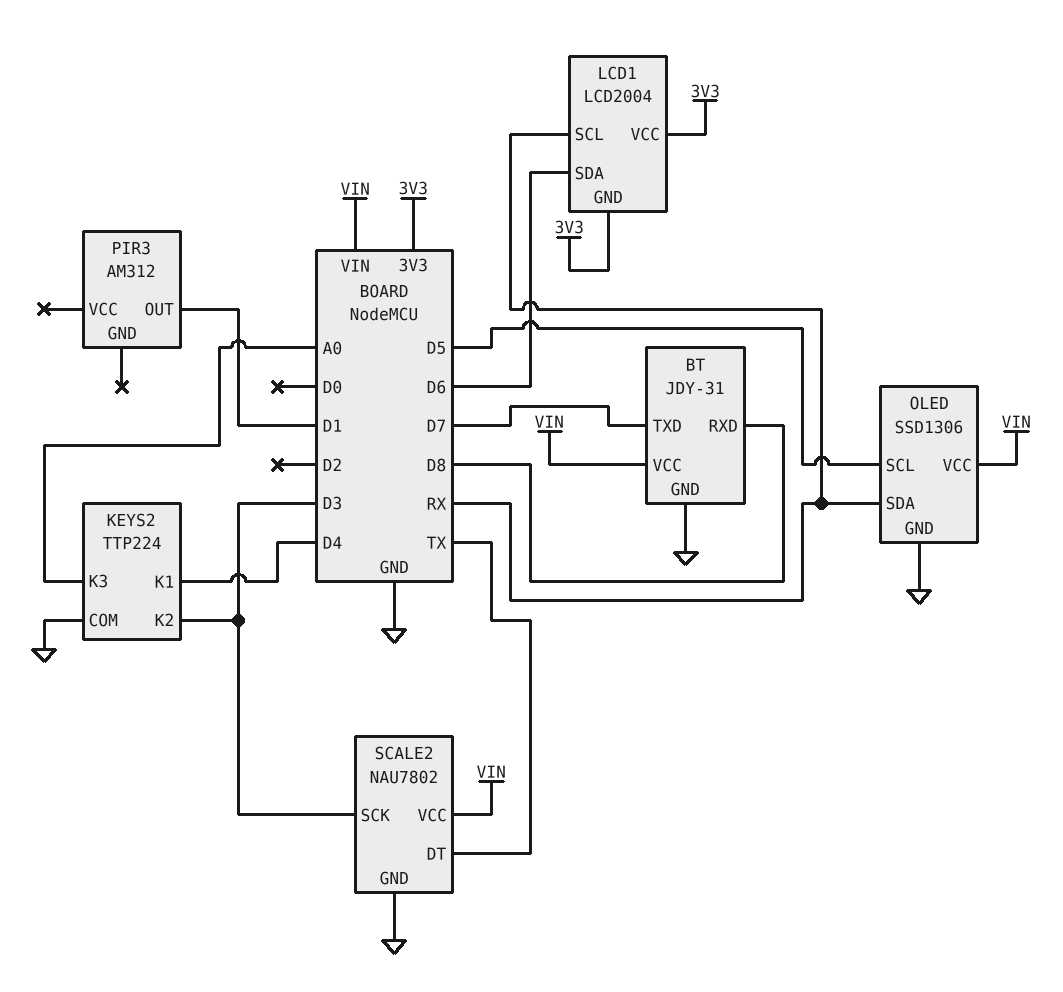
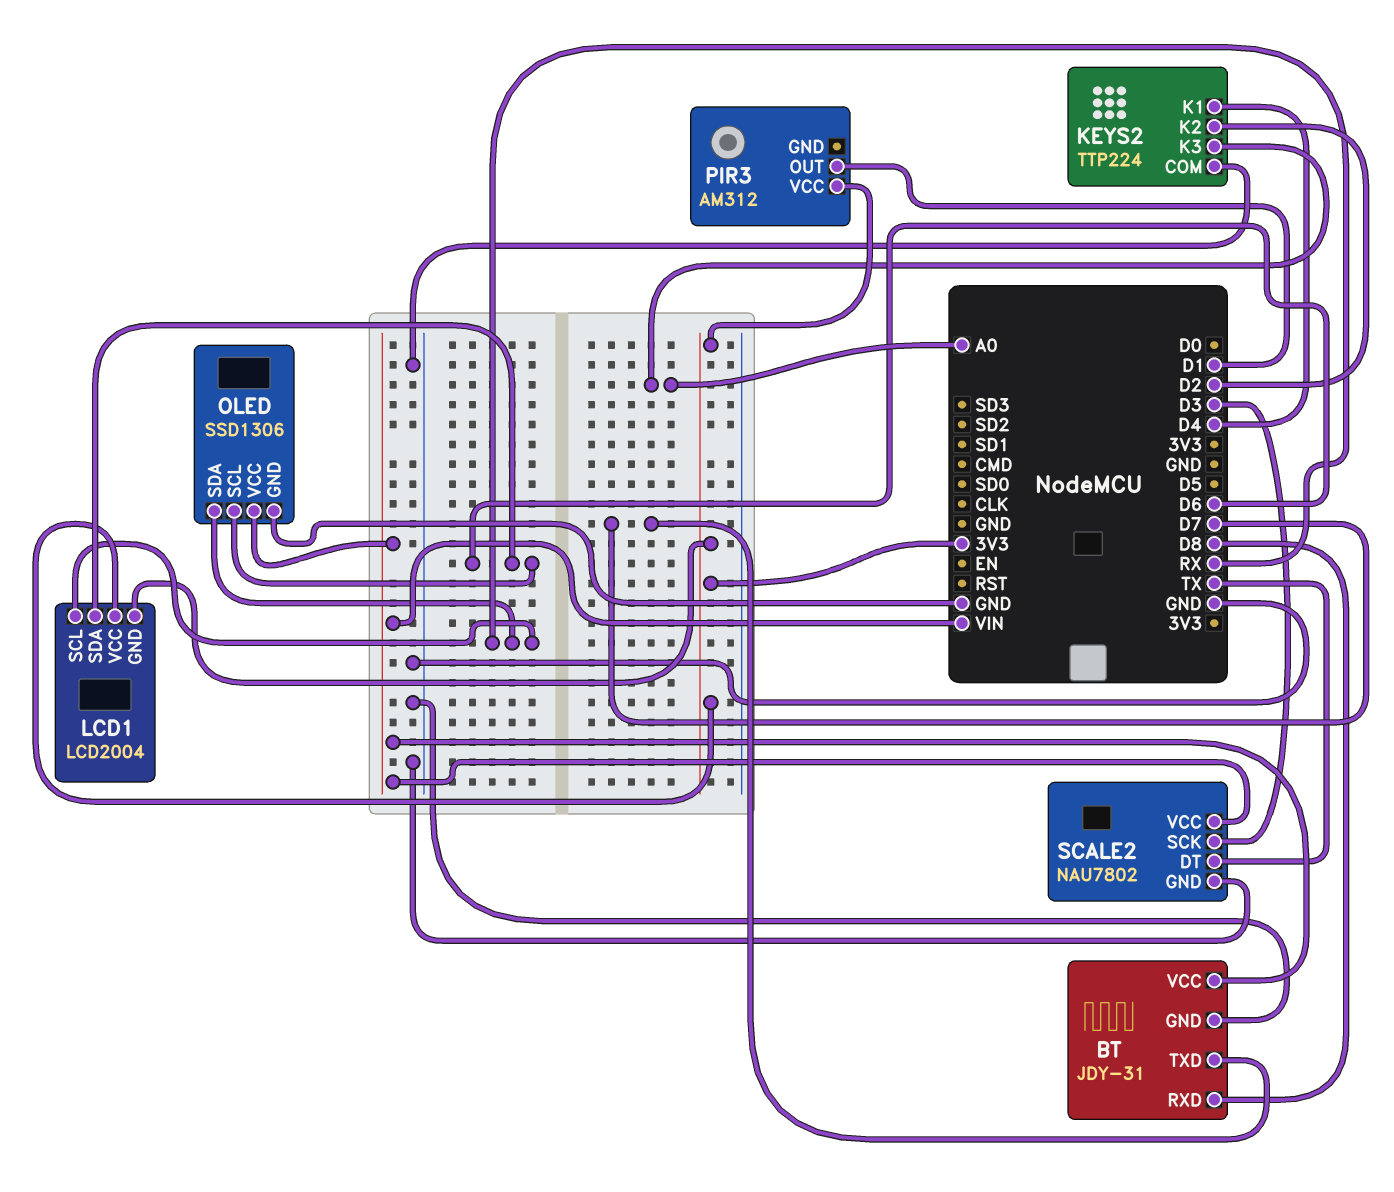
KEYS2 pin K2: D3 -> D2
OLED pin SCL: D5 -> D6
PIR3 pin VCC: none -> 3V3

